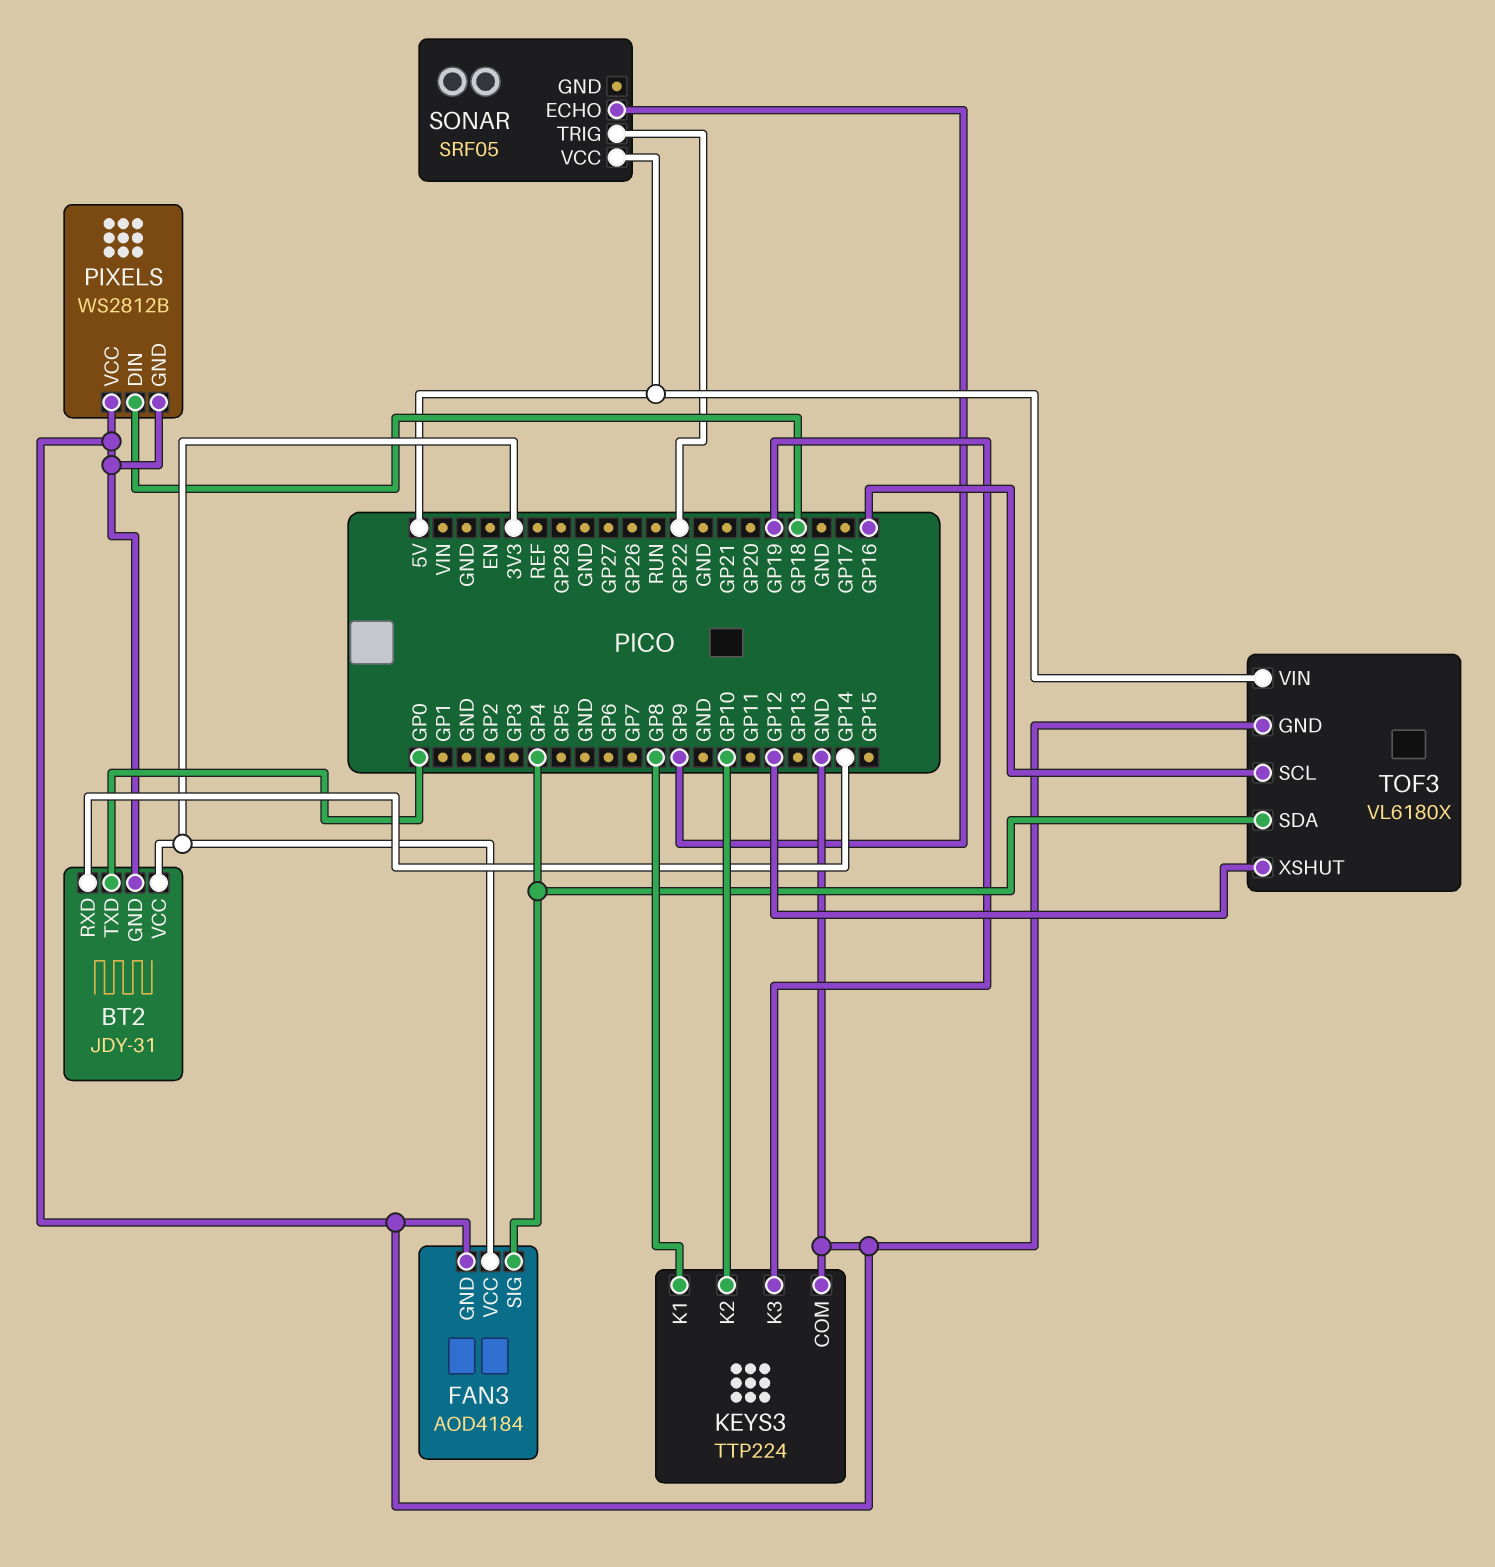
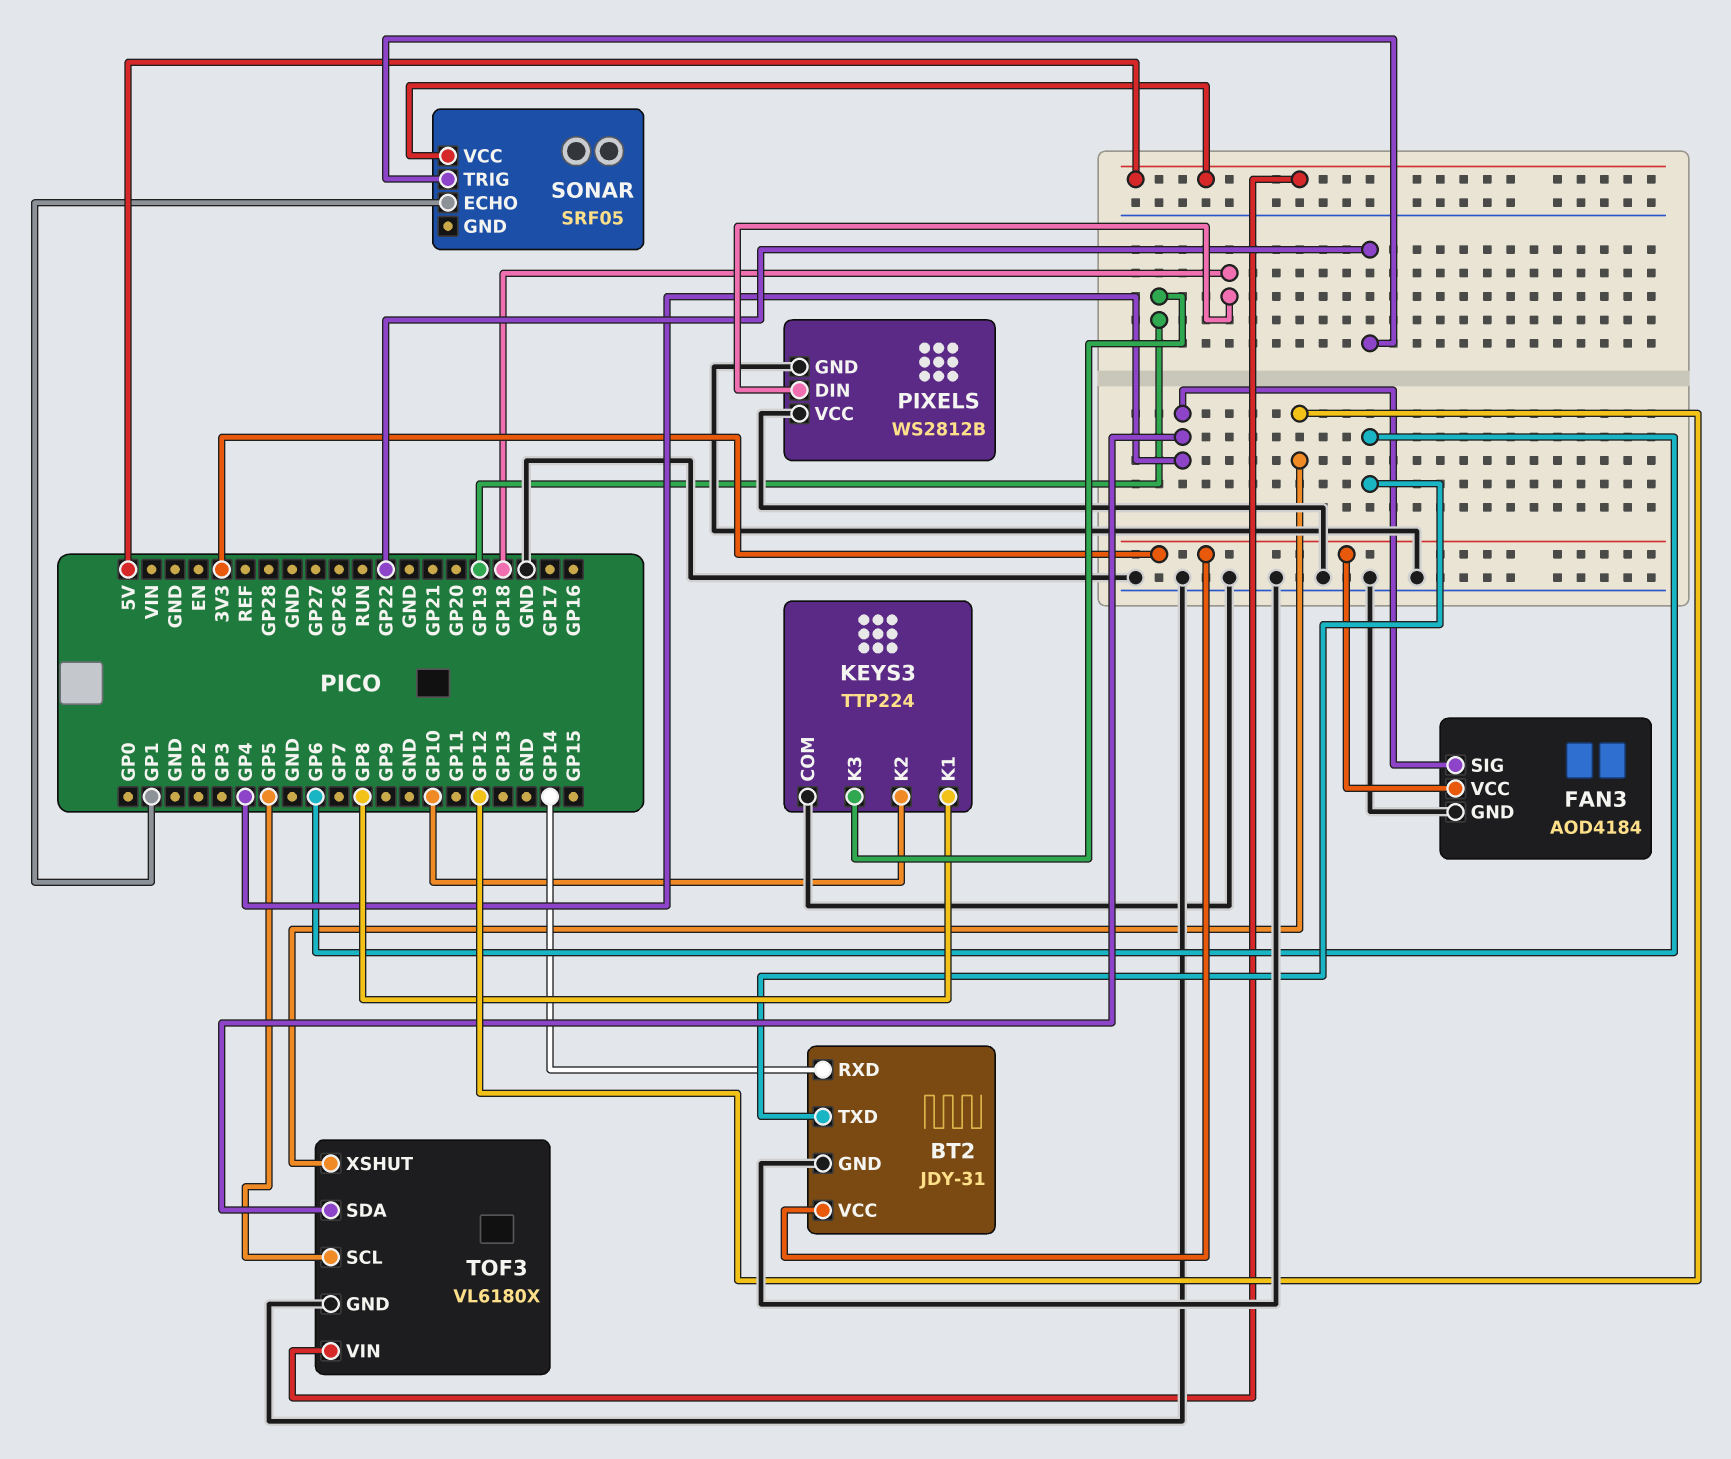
BT2 pin TXD: GP0 -> GP6
SONAR pin ECHO: GP9 -> GP1
TOF3 pin SCL: GP16 -> GP5

